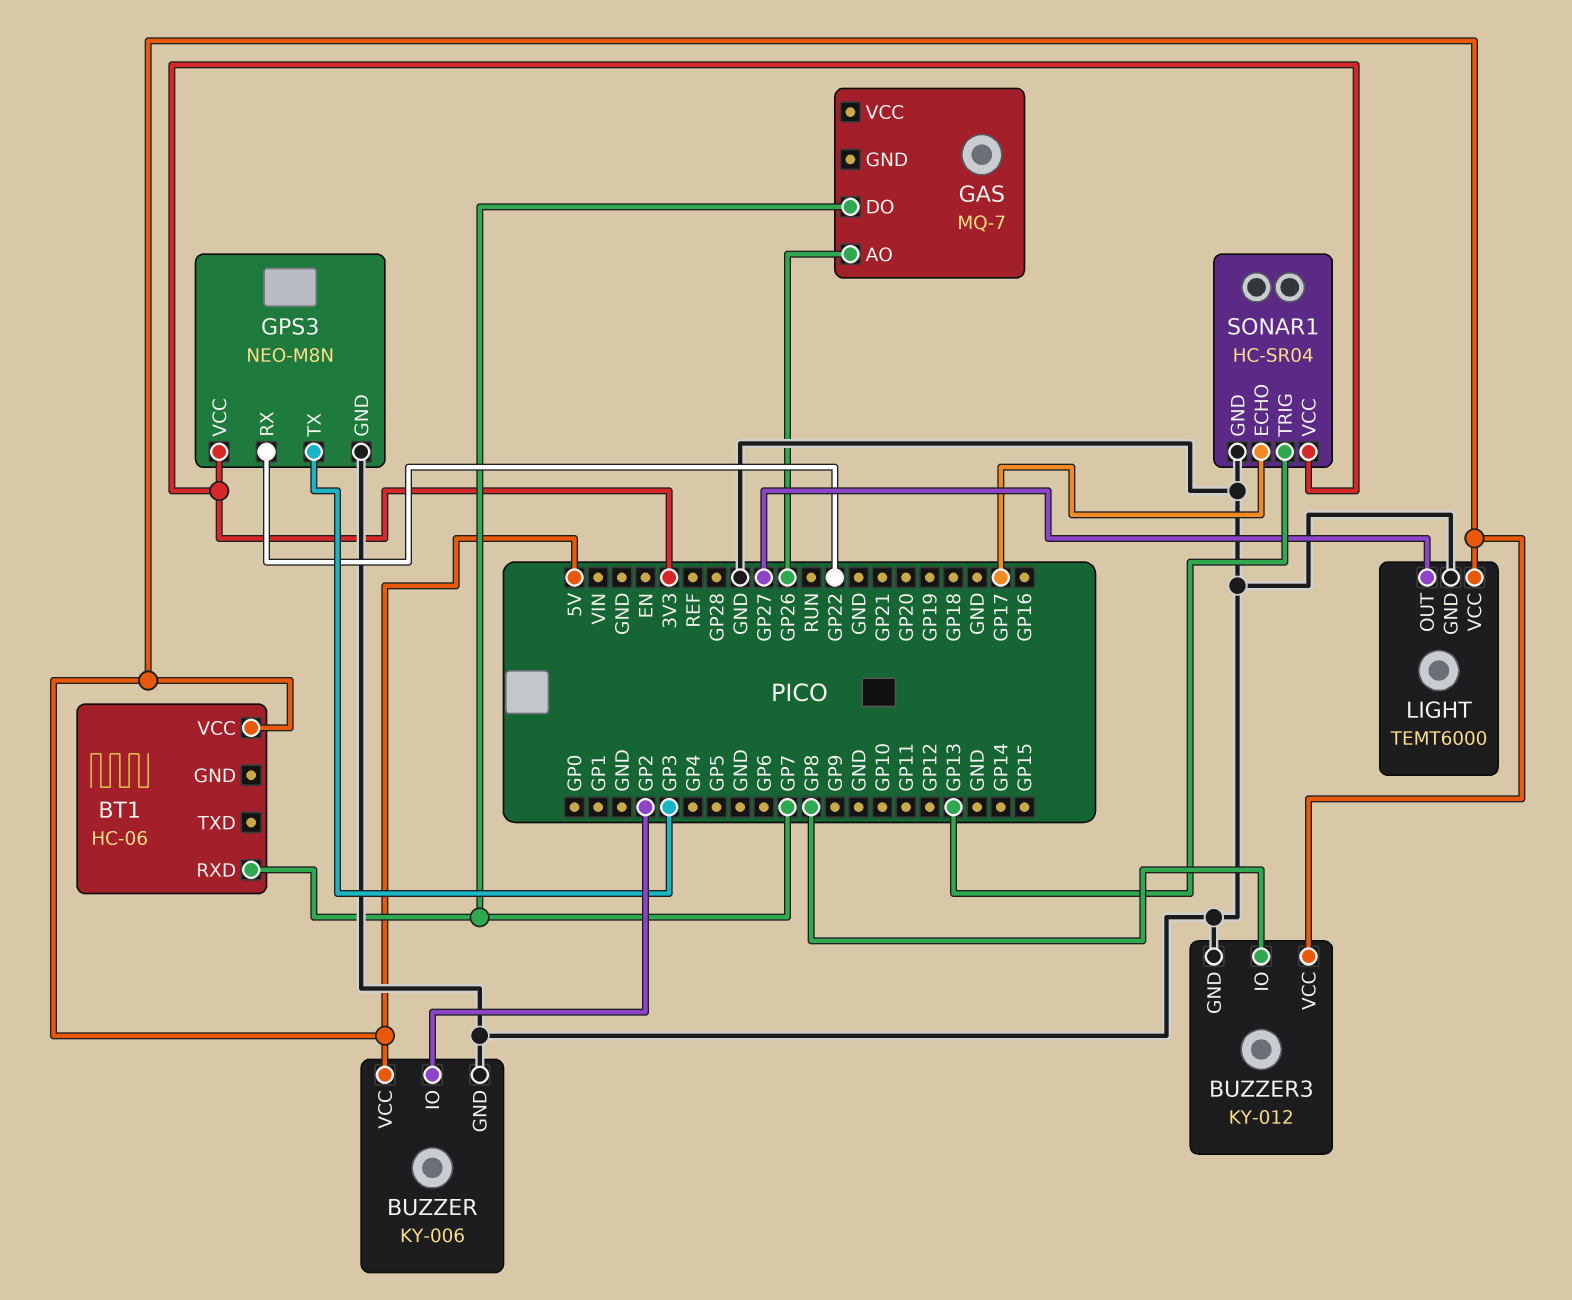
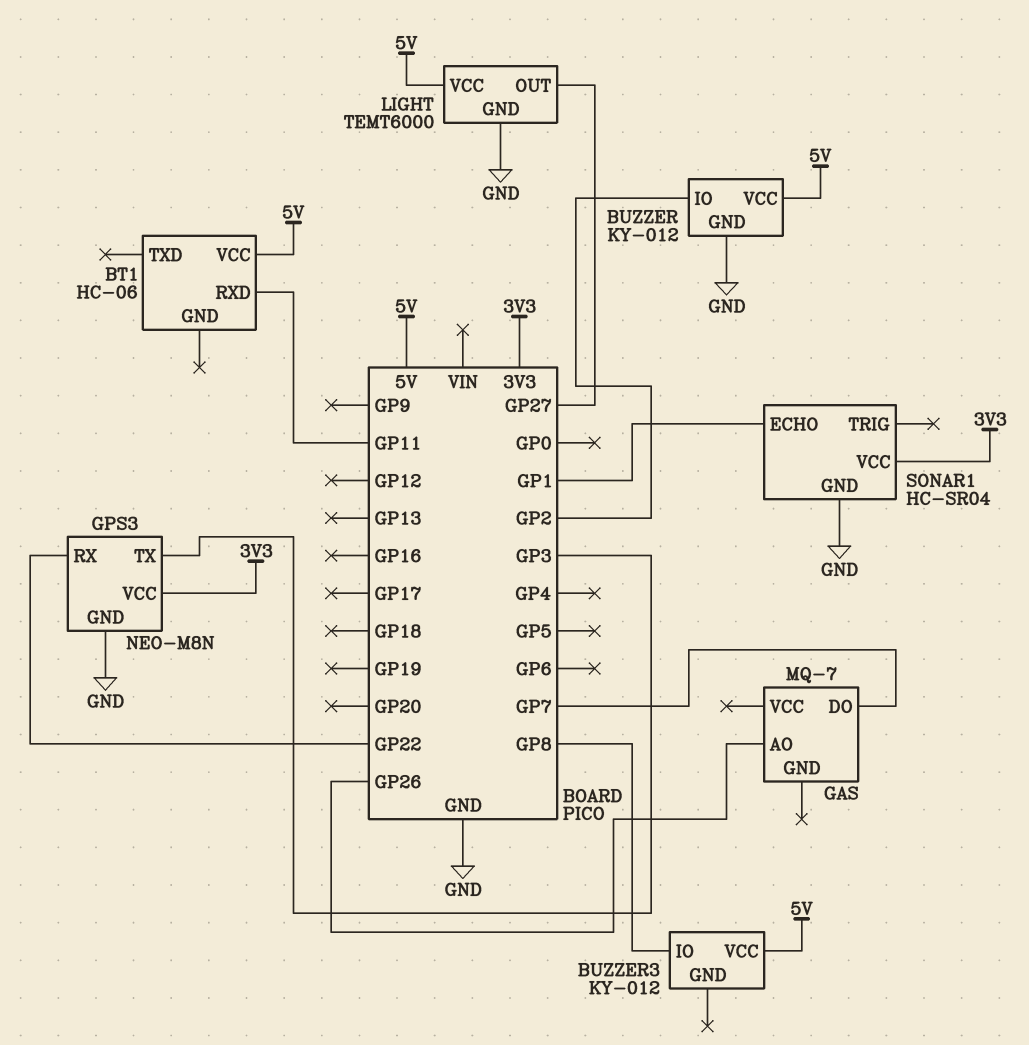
BT1 pin RXD: GP7 -> GP11
BUZZER: KY-006 -> KY-012
BUZZER3 pin GND: GND -> none
SONAR1 pin ECHO: GP17 -> GP1
SONAR1 pin TRIG: GP13 -> none

